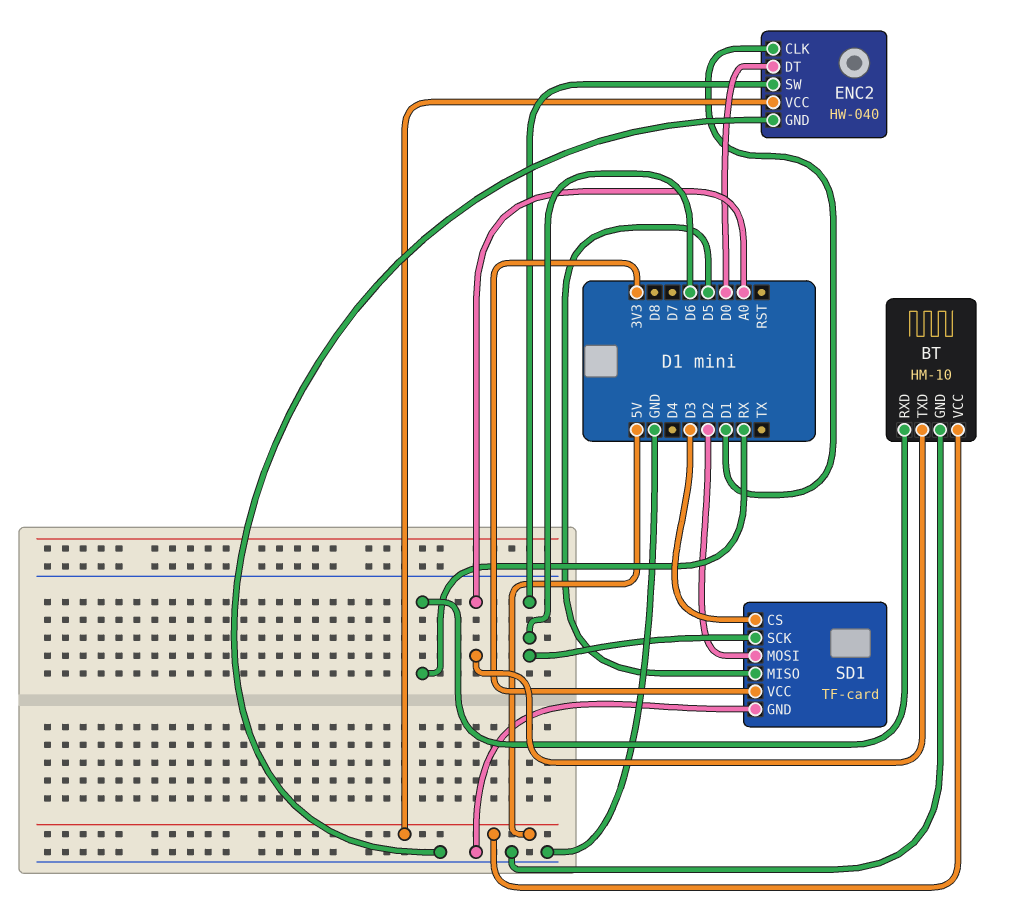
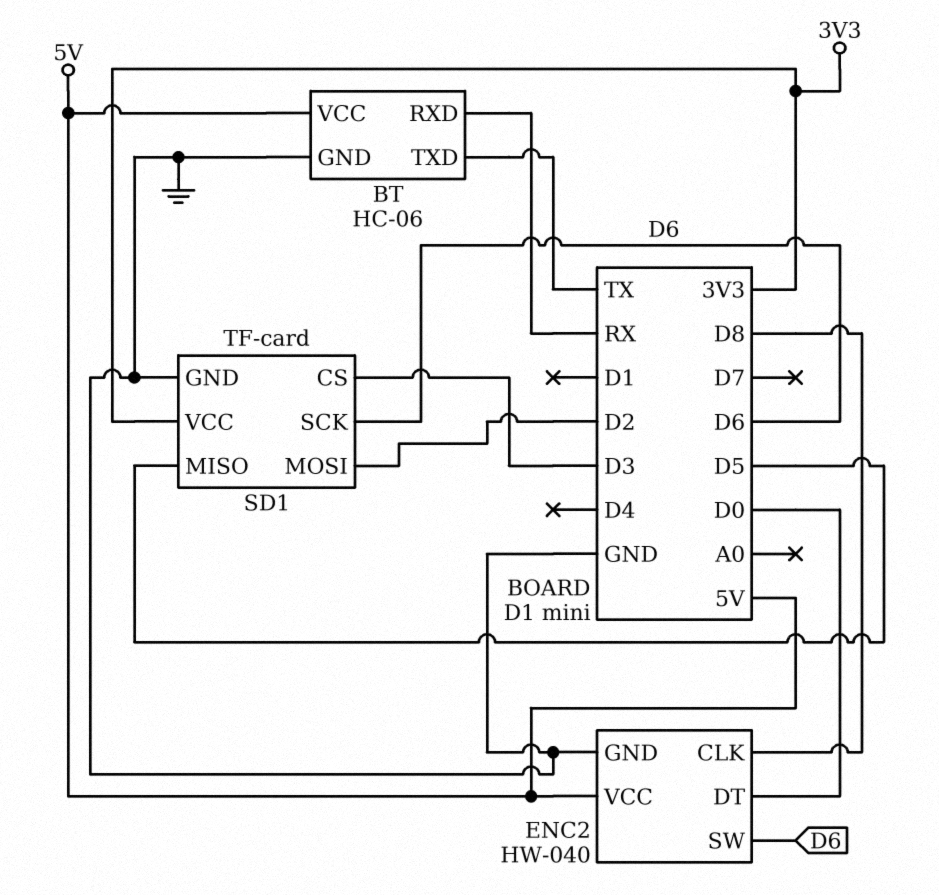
BT: HM-10 -> HC-06
BT pin TXD: A0 -> TX
ENC2 pin CLK: D1 -> D8

